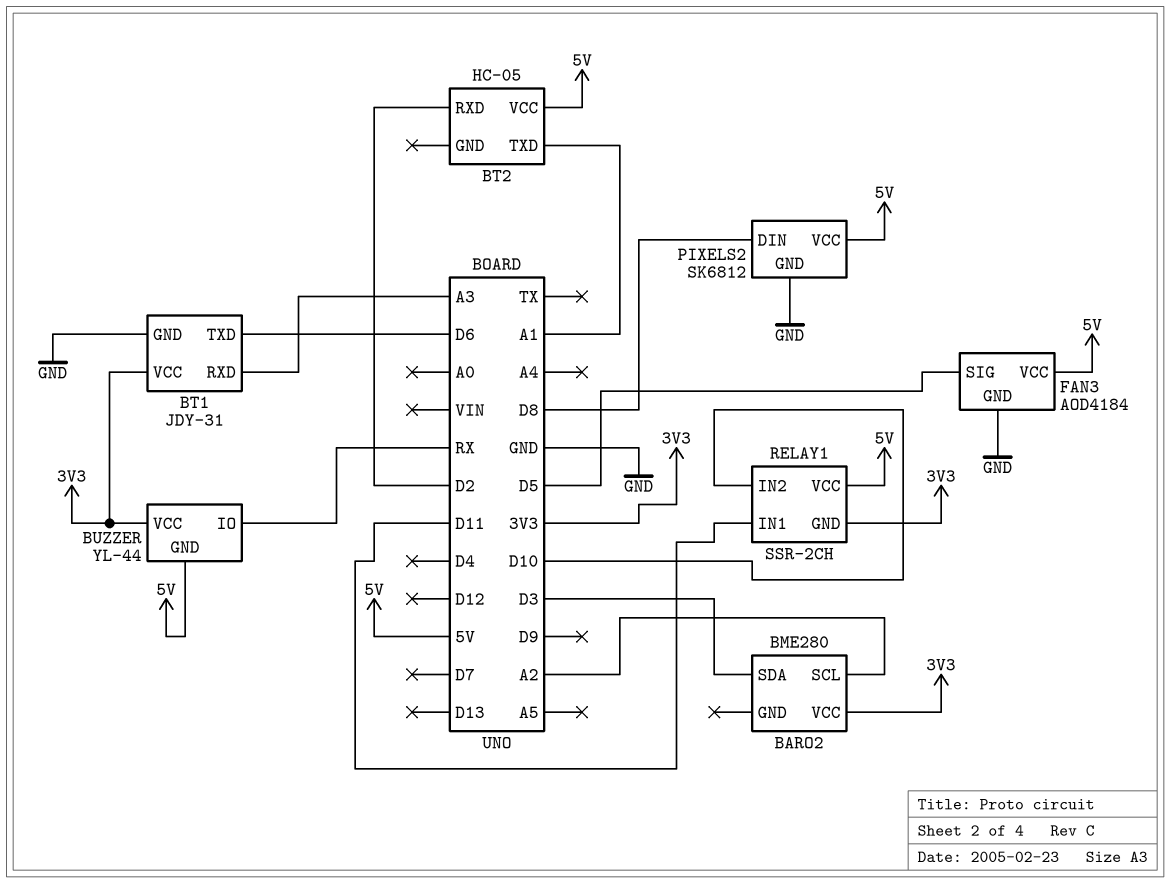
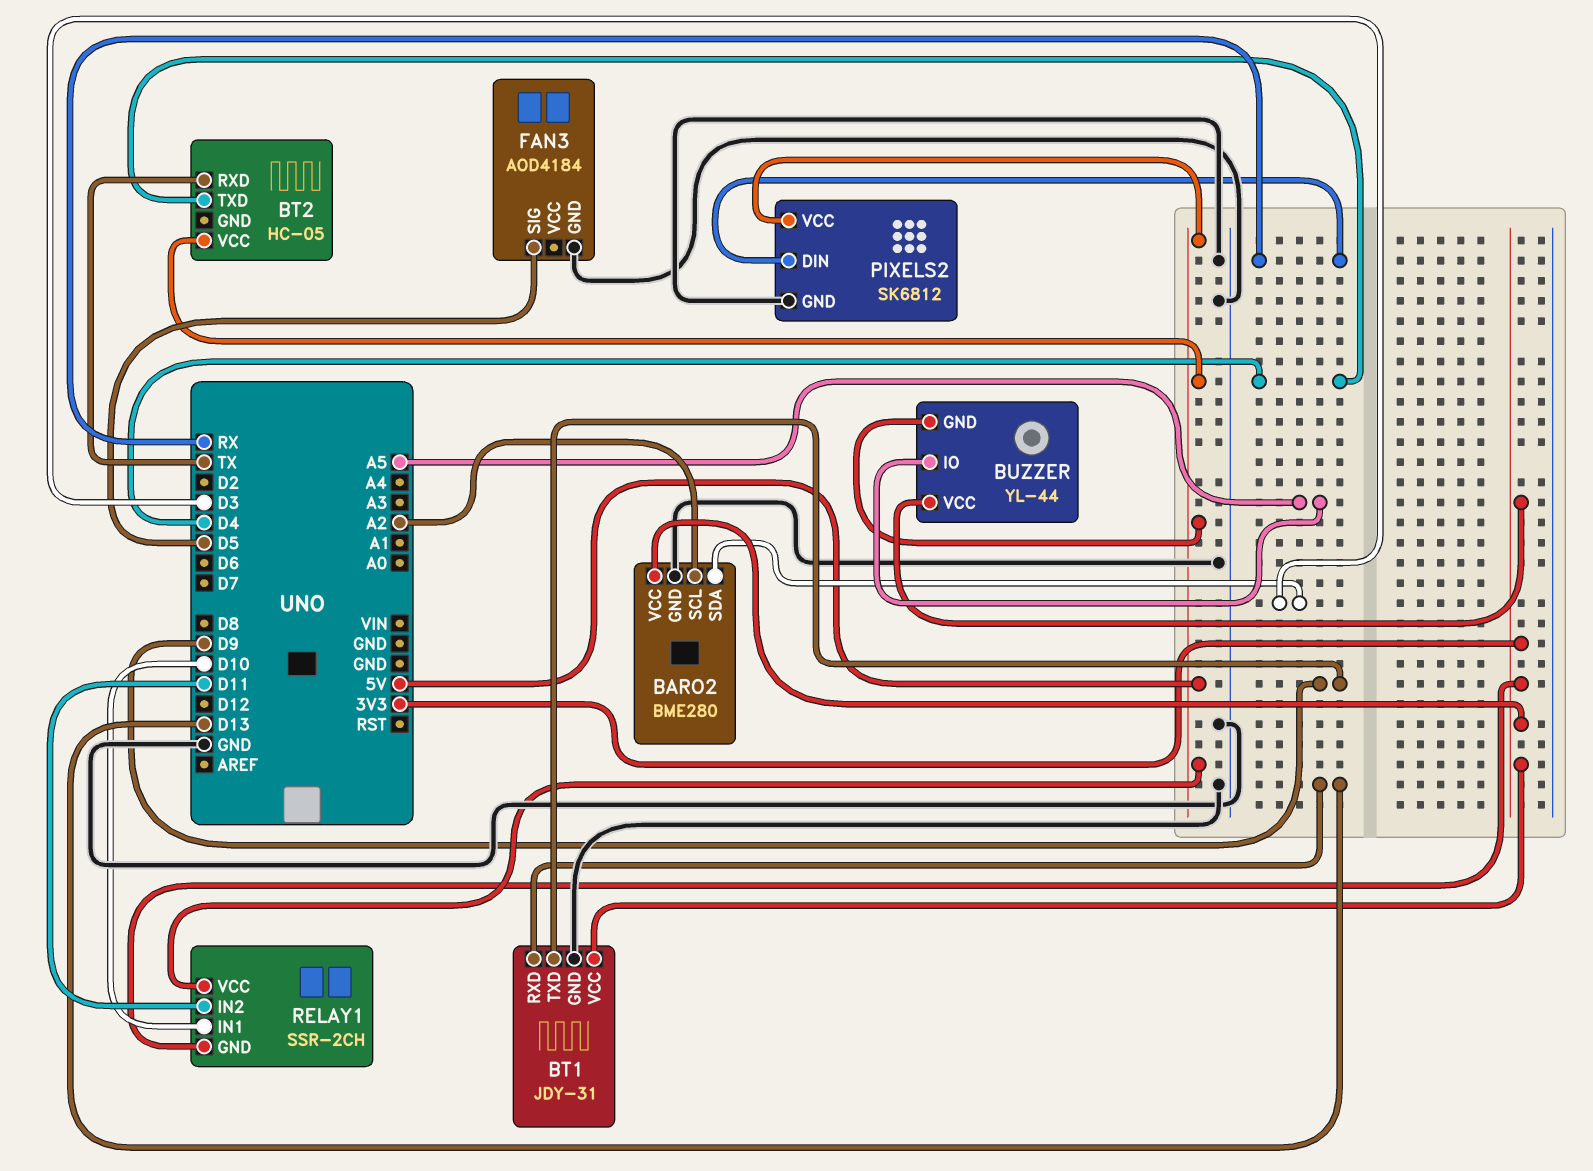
BARO2 pin GND: none -> GND
BT1 pin RXD: A3 -> D13
BT1 pin TXD: D6 -> D9
BT2 pin RXD: D2 -> TX
BT2 pin TXD: A1 -> D4
BUZZER pin IO: RX -> A5
FAN3 pin VCC: 5V -> none
PIXELS2 pin DIN: D8 -> RX
RELAY1 pin IN1: D11 -> D10
RELAY1 pin IN2: D10 -> D11

